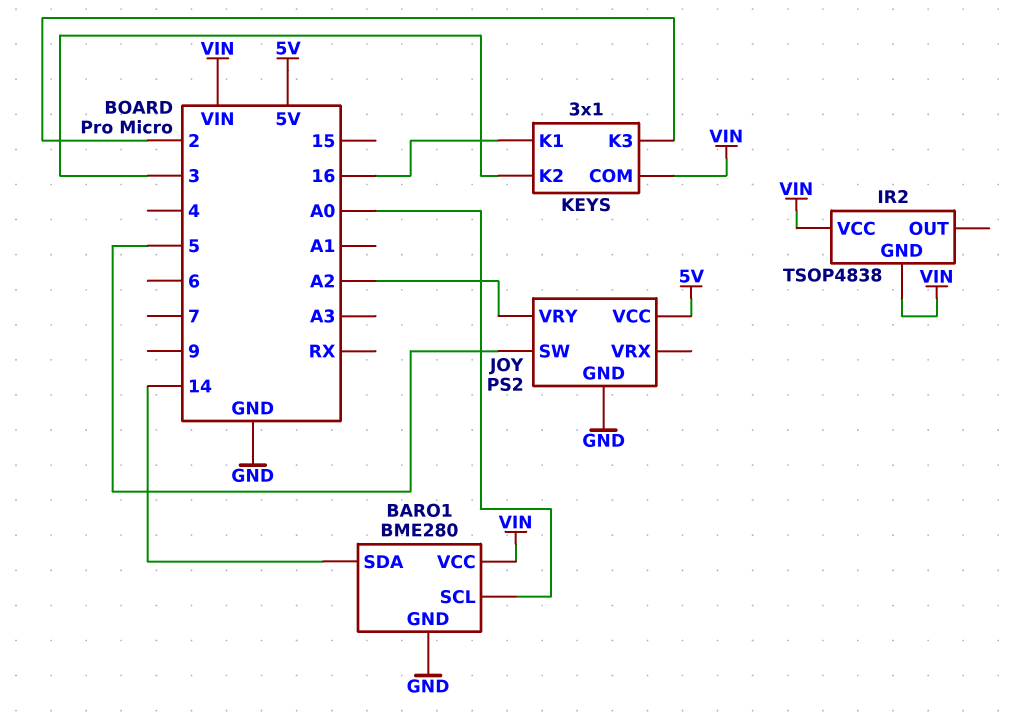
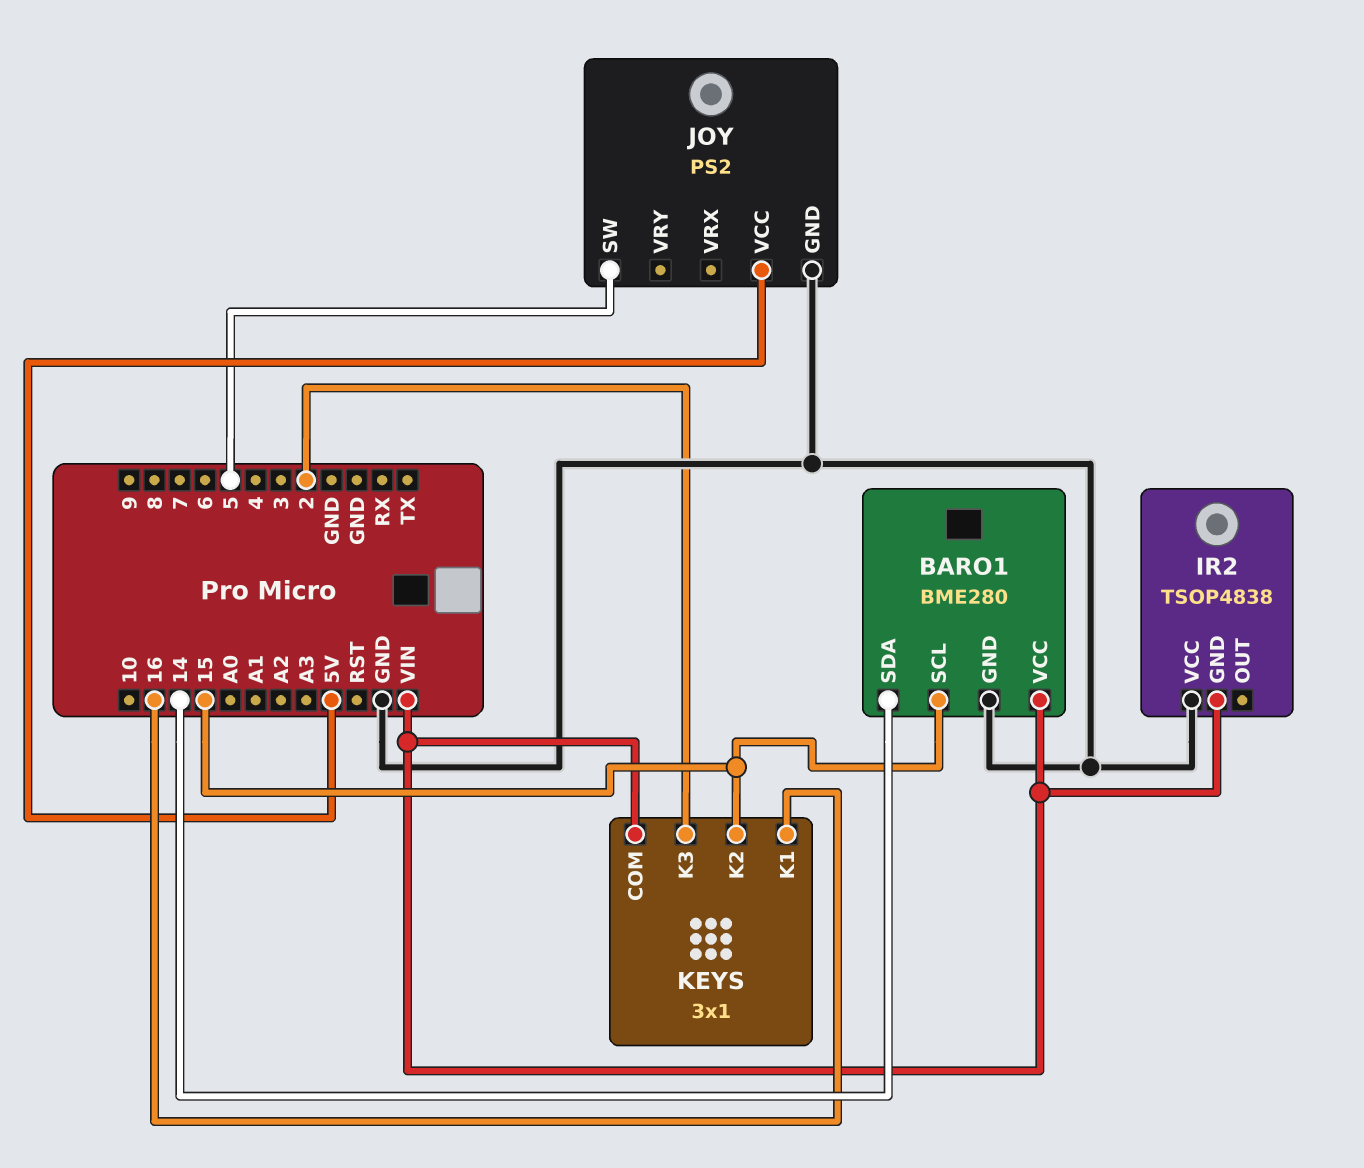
BARO1 pin SCL: A0 -> 15
IR2 pin VCC: VIN -> GND
JOY pin VRY: A2 -> none
KEYS pin K2: 3 -> 15

